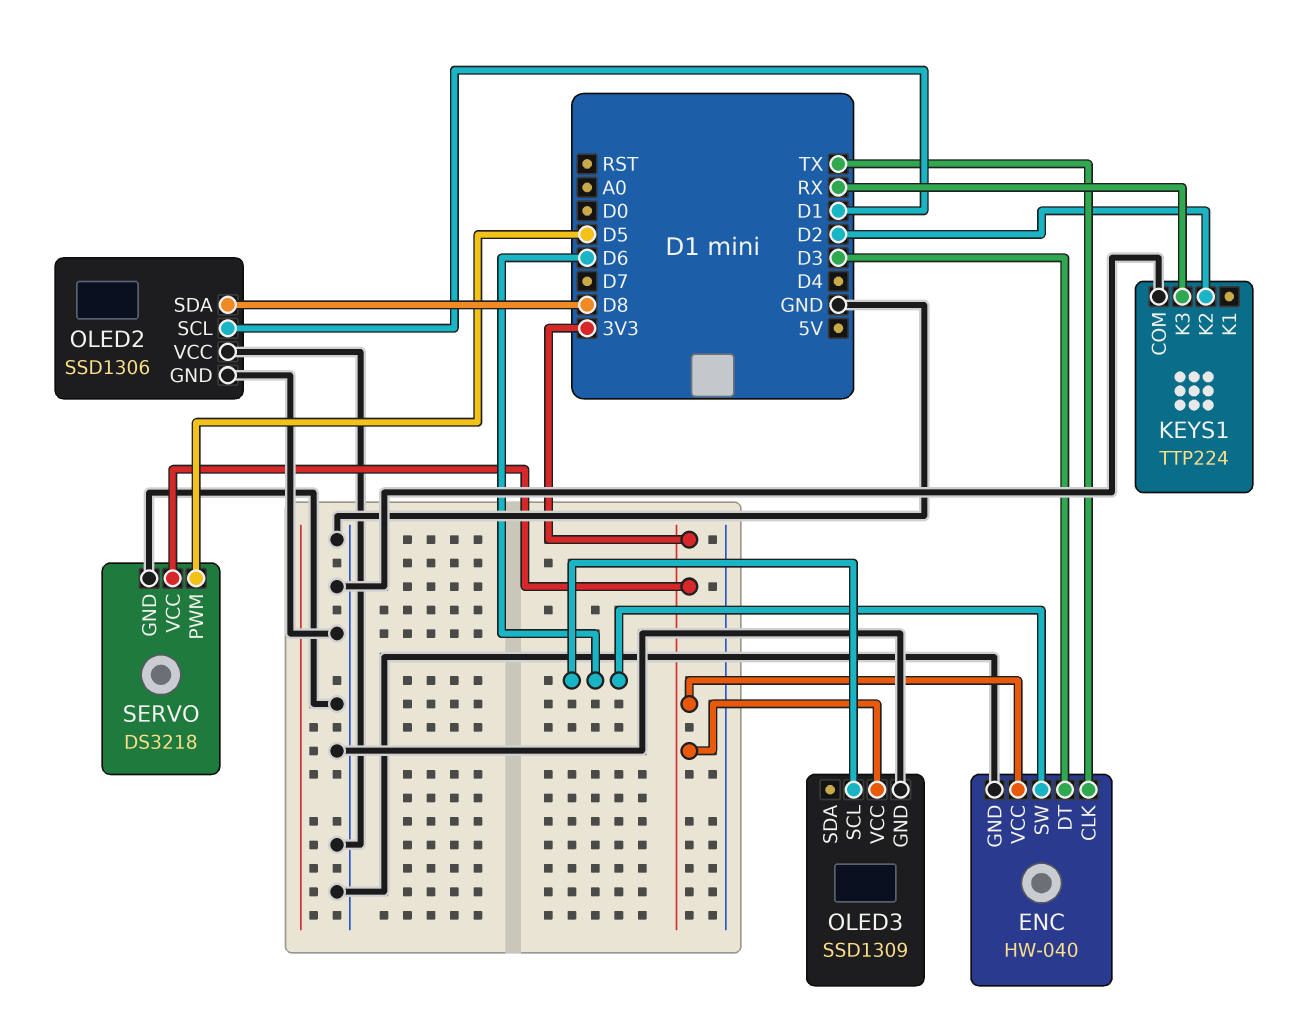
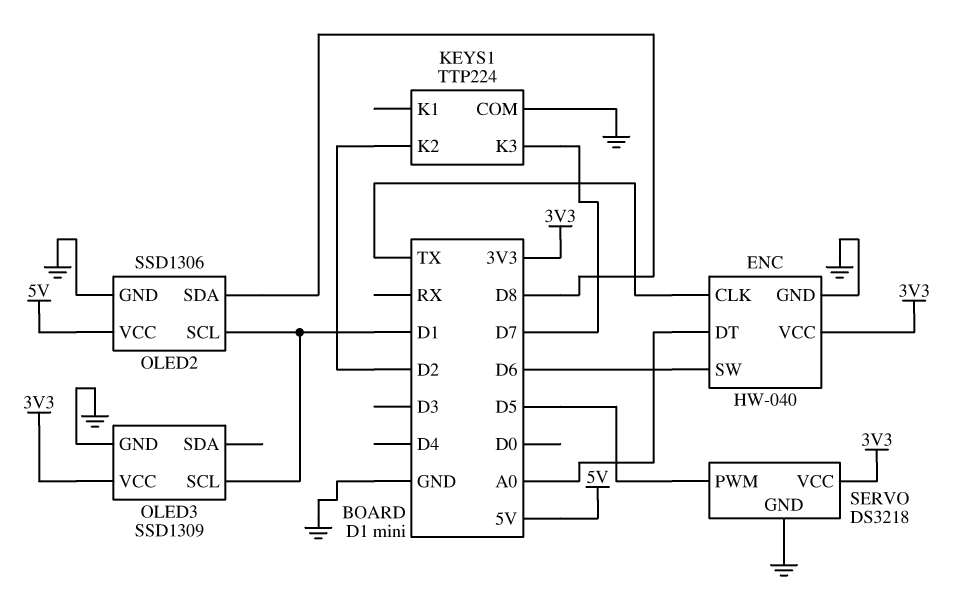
ENC pin DT: D3 -> A0
KEYS1 pin K3: RX -> D7
OLED2 pin VCC: GND -> 5V
OLED3 pin SCL: D6 -> D1

